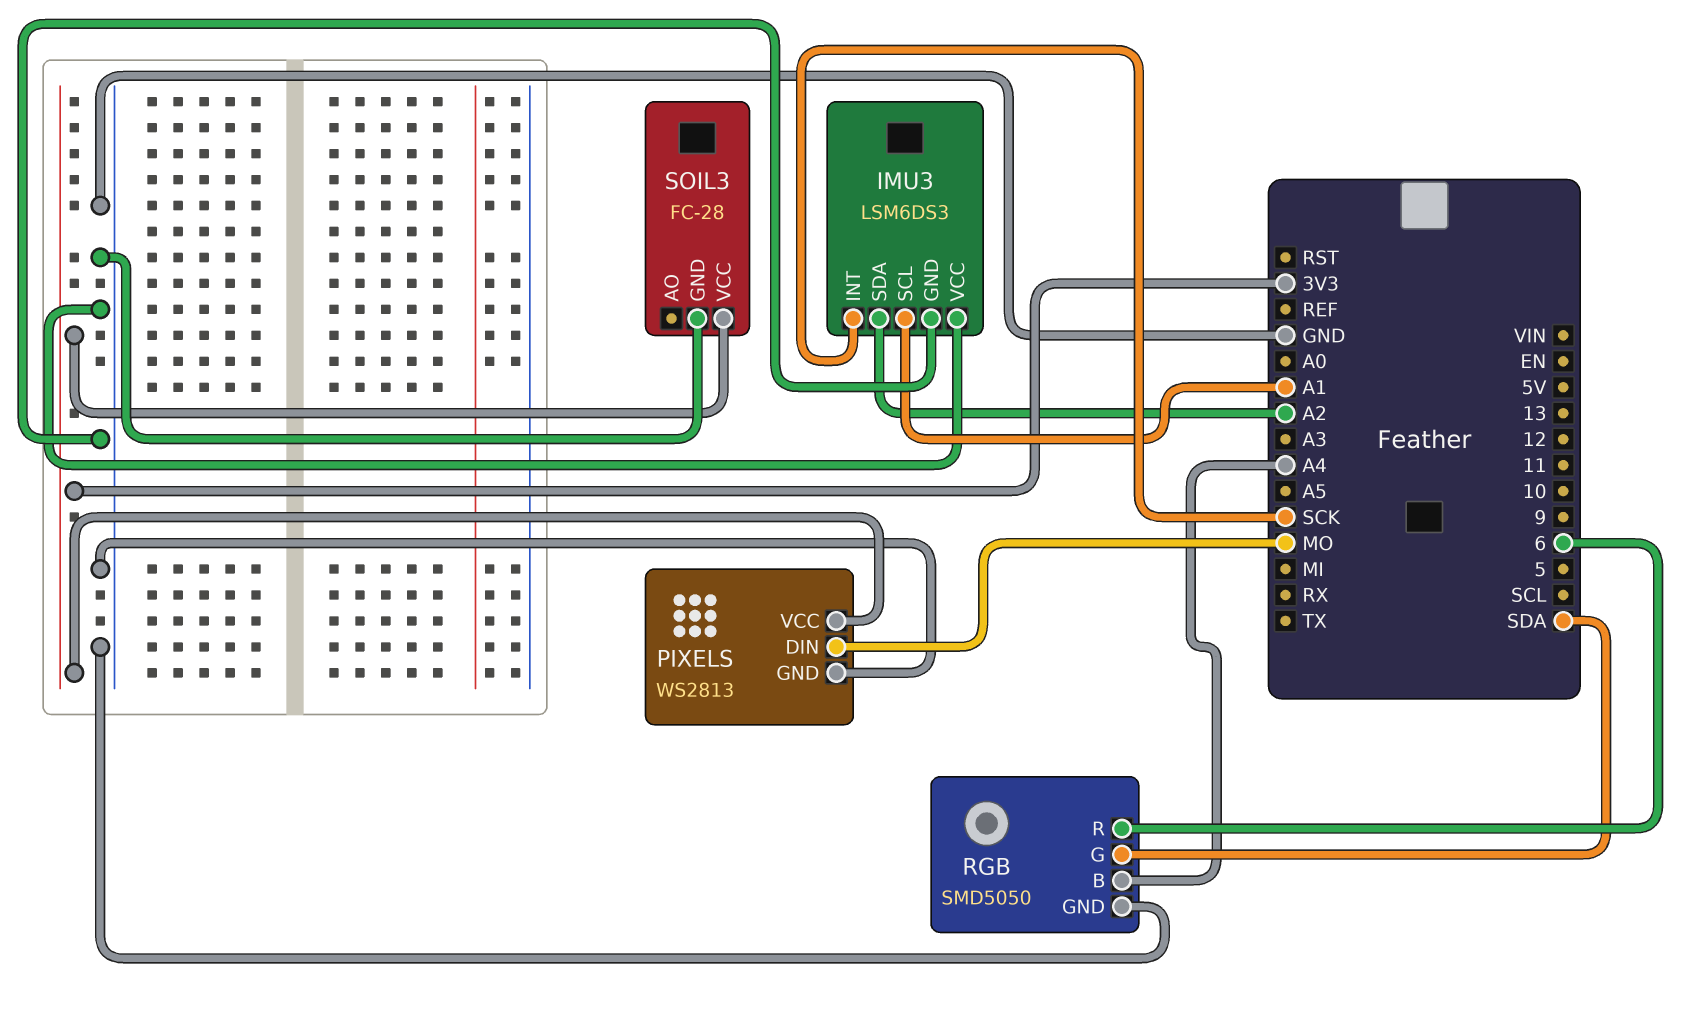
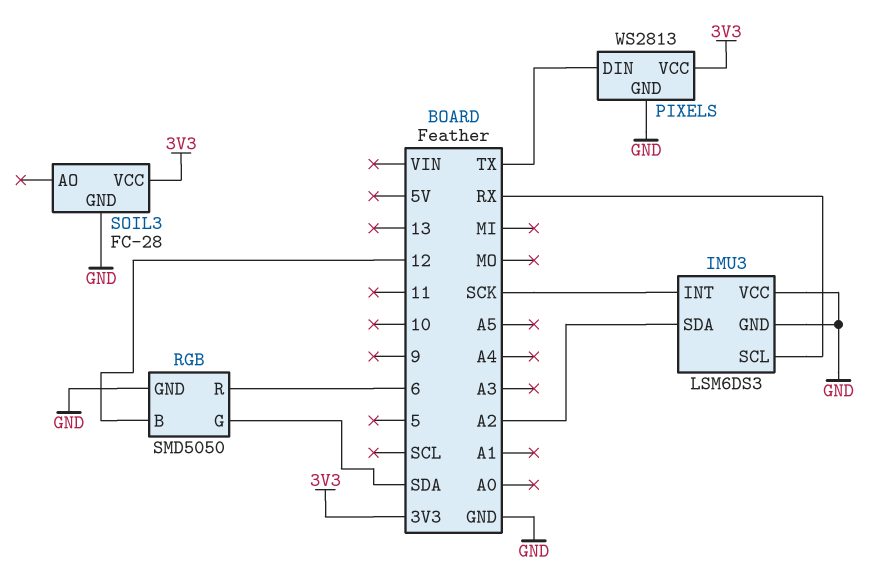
IMU3 pin SCL: A1 -> RX
PIXELS pin DIN: MO -> TX
RGB pin B: A4 -> 12

